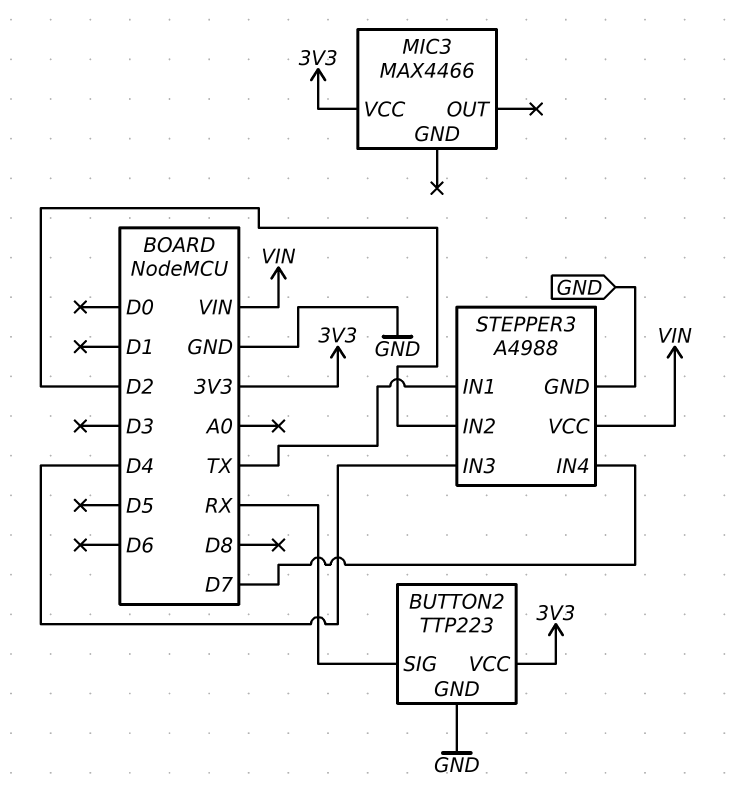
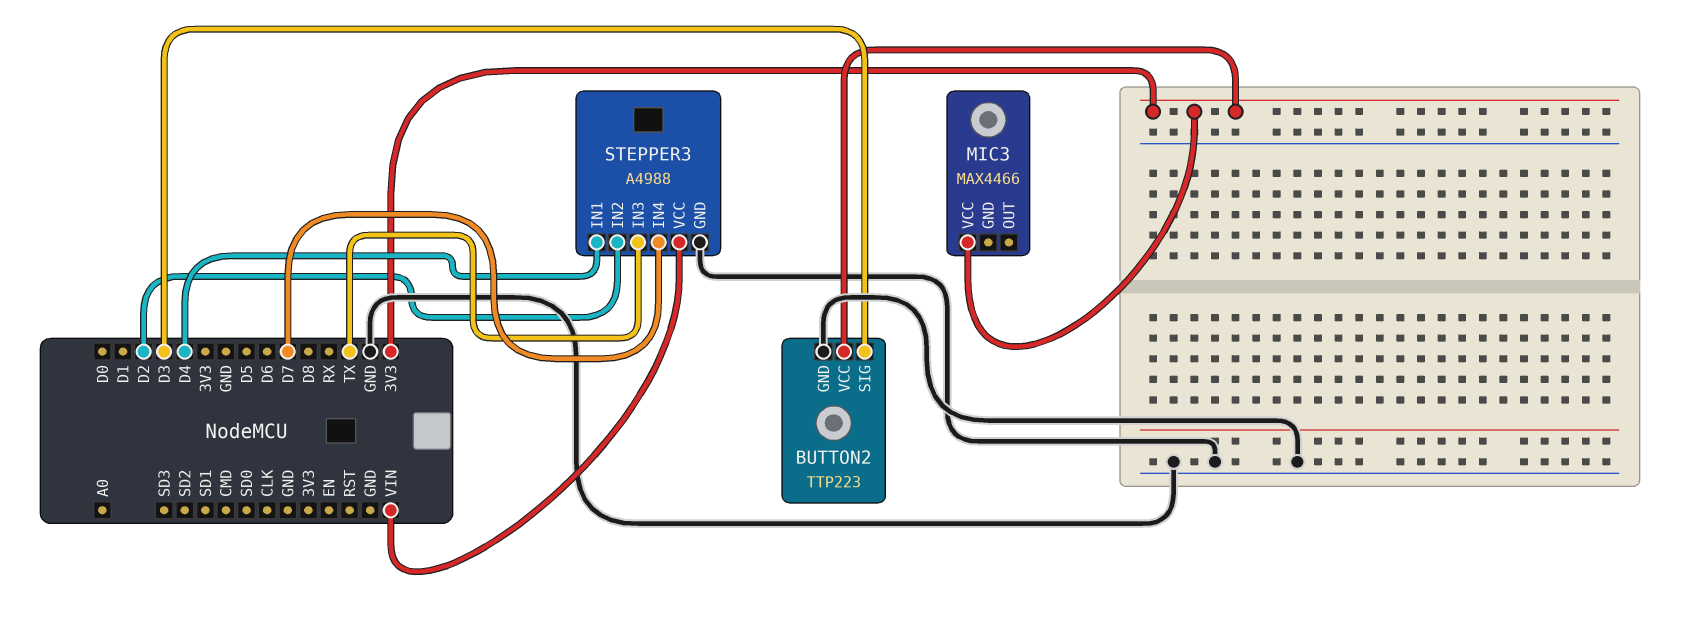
BUTTON2 pin SIG: RX -> D3
STEPPER3 pin IN1: TX -> D4
STEPPER3 pin IN3: D4 -> TX

